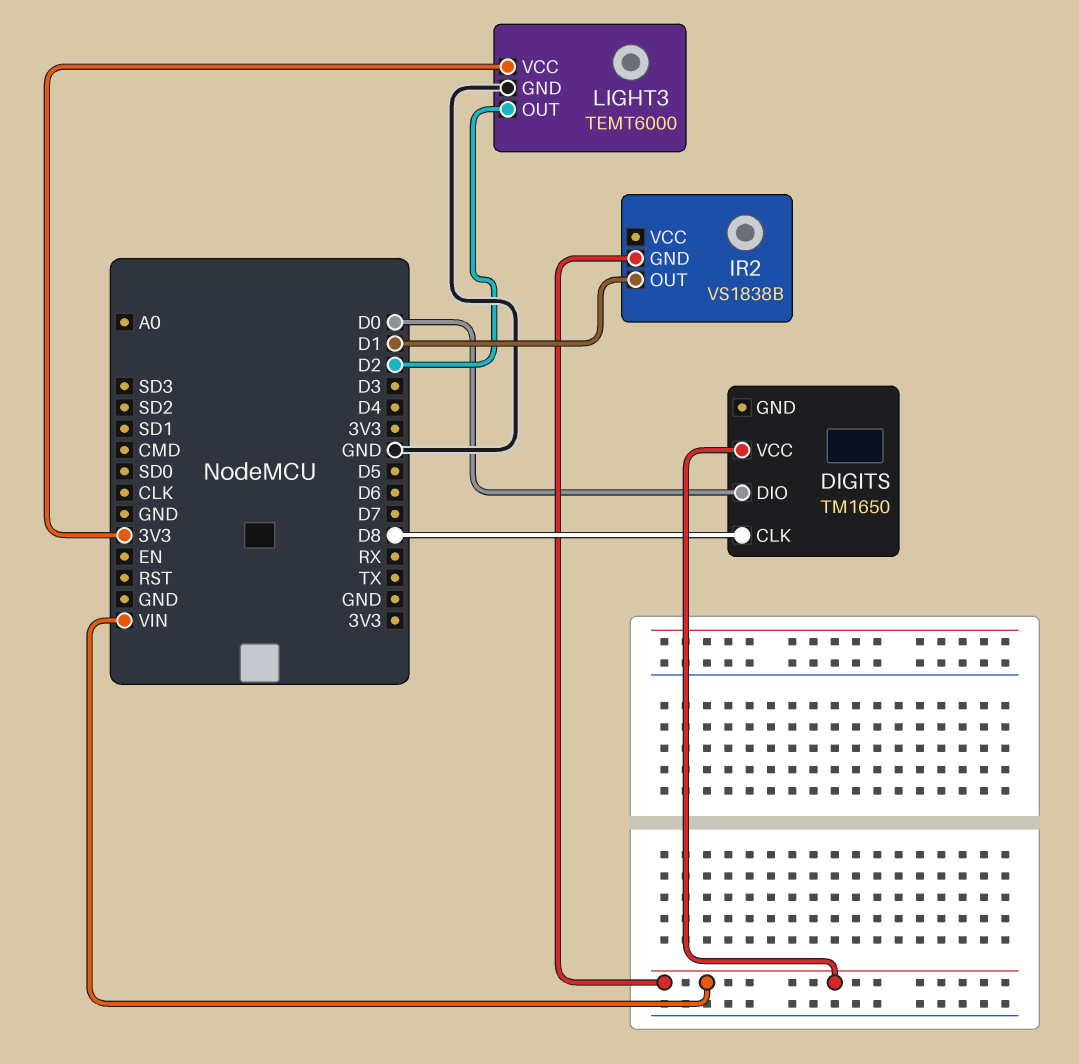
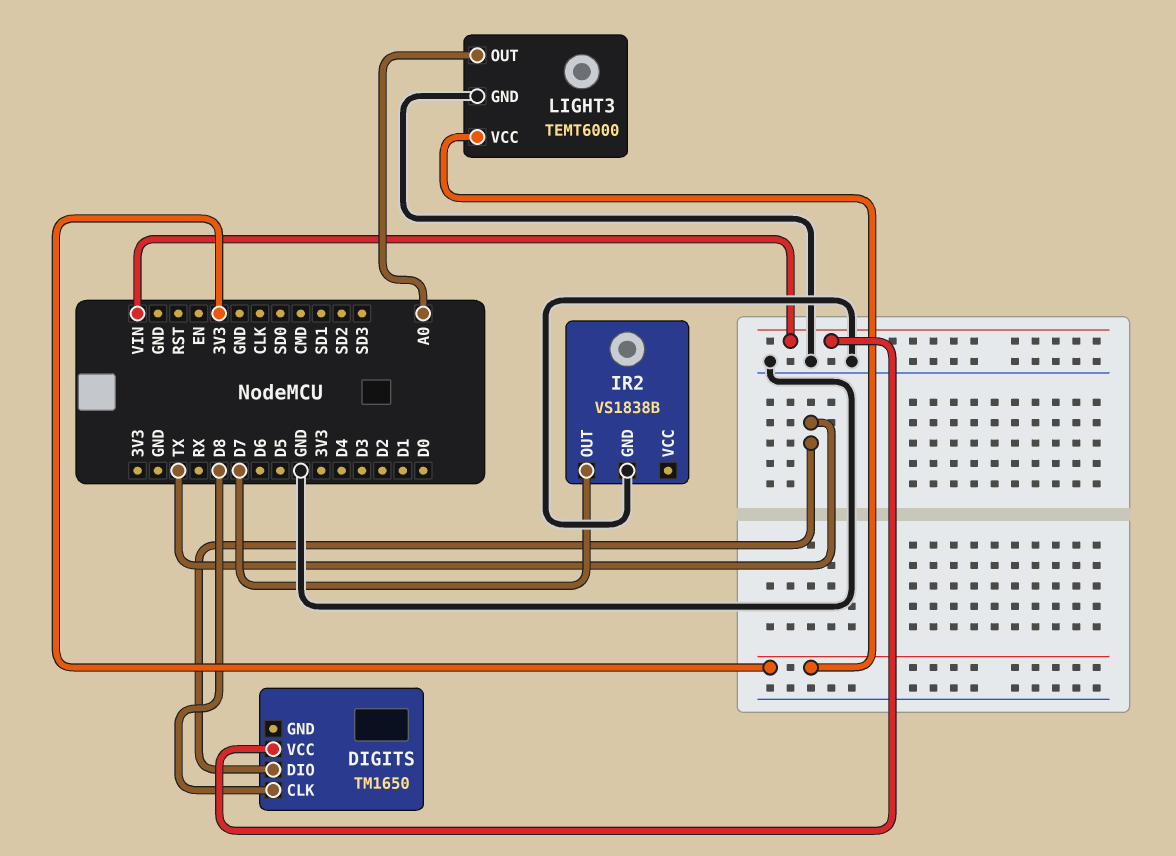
DIGITS pin DIO: D0 -> TX
IR2 pin GND: VIN -> GND
IR2 pin OUT: D1 -> D7
LIGHT3 pin OUT: D2 -> A0

